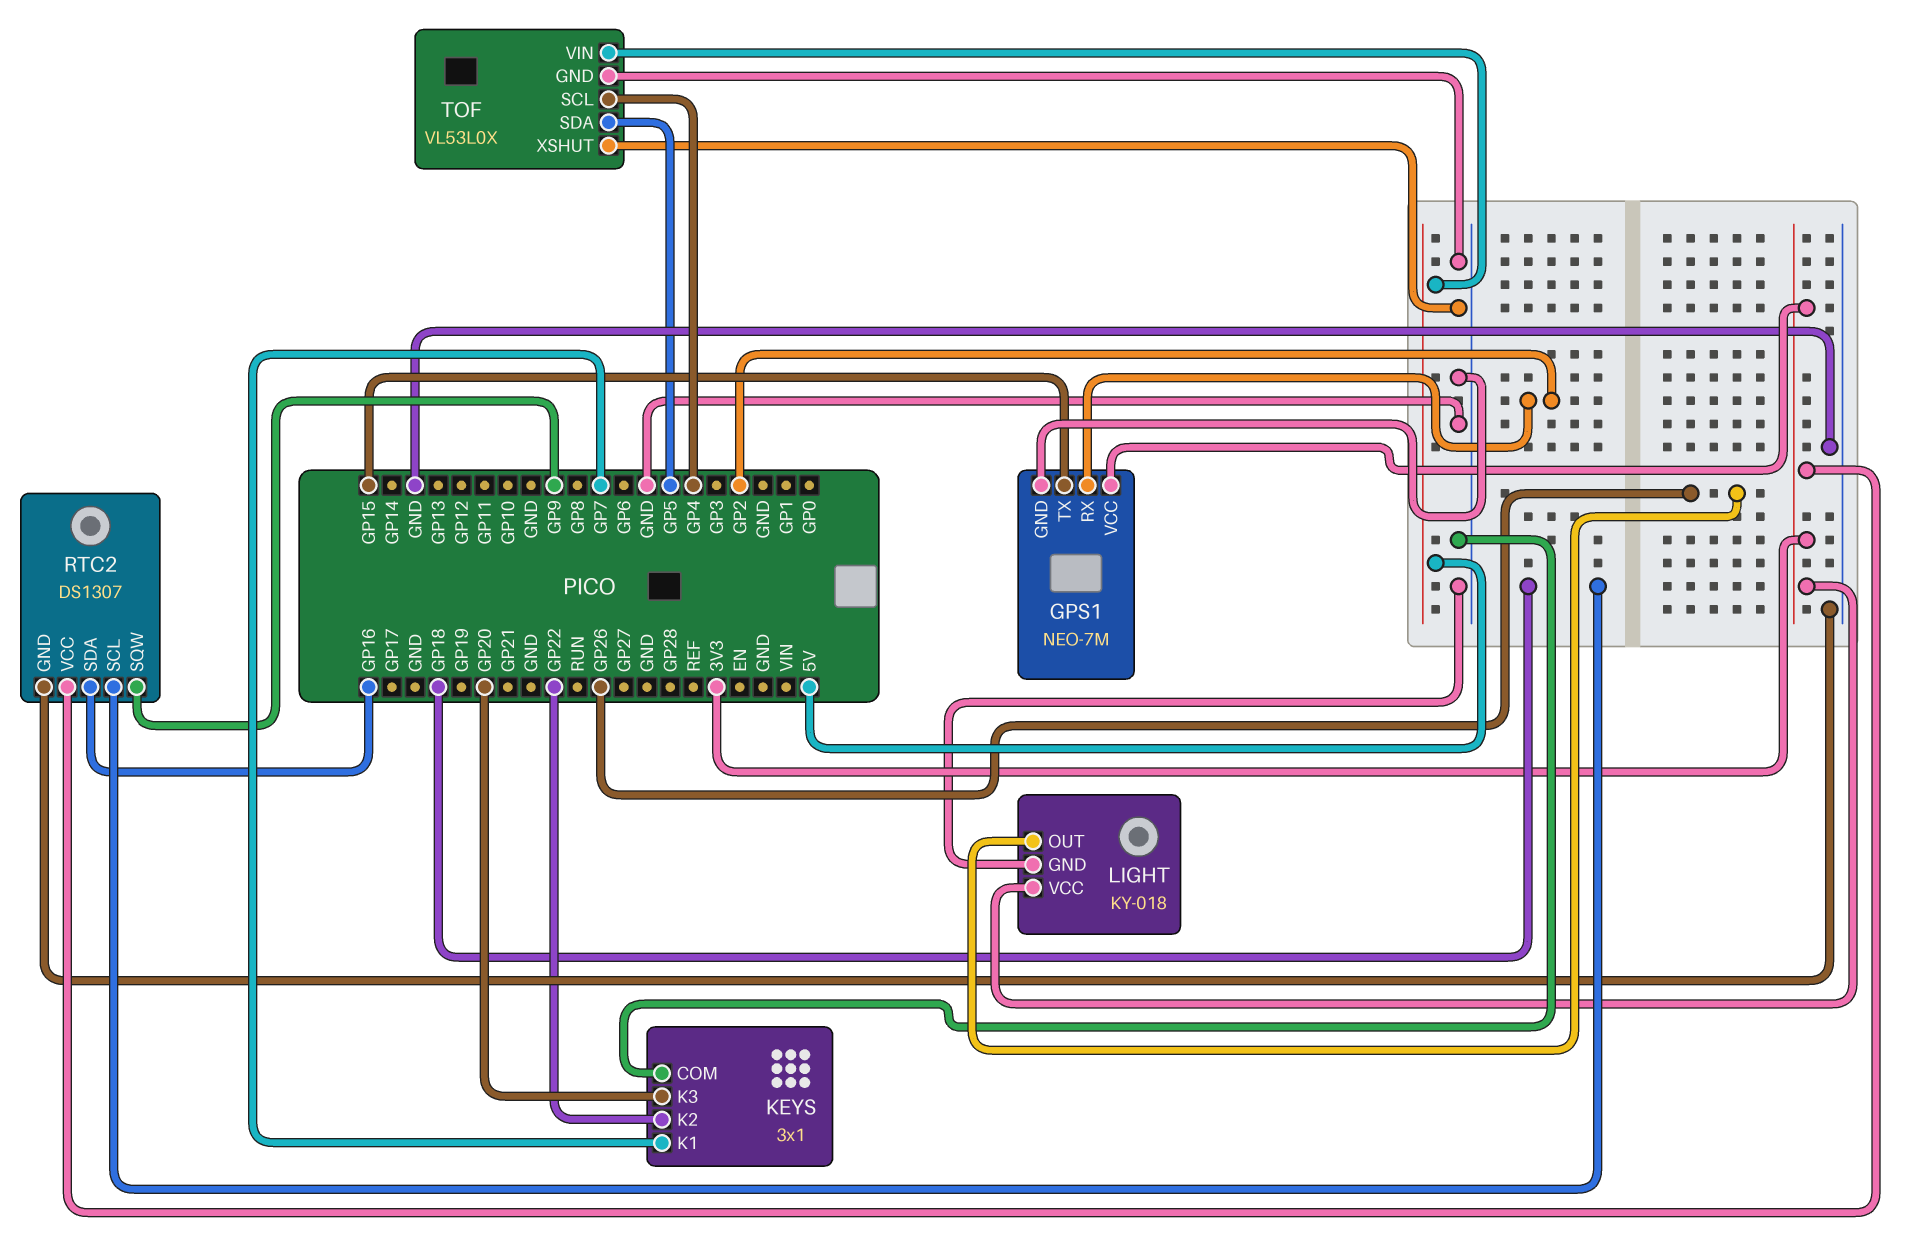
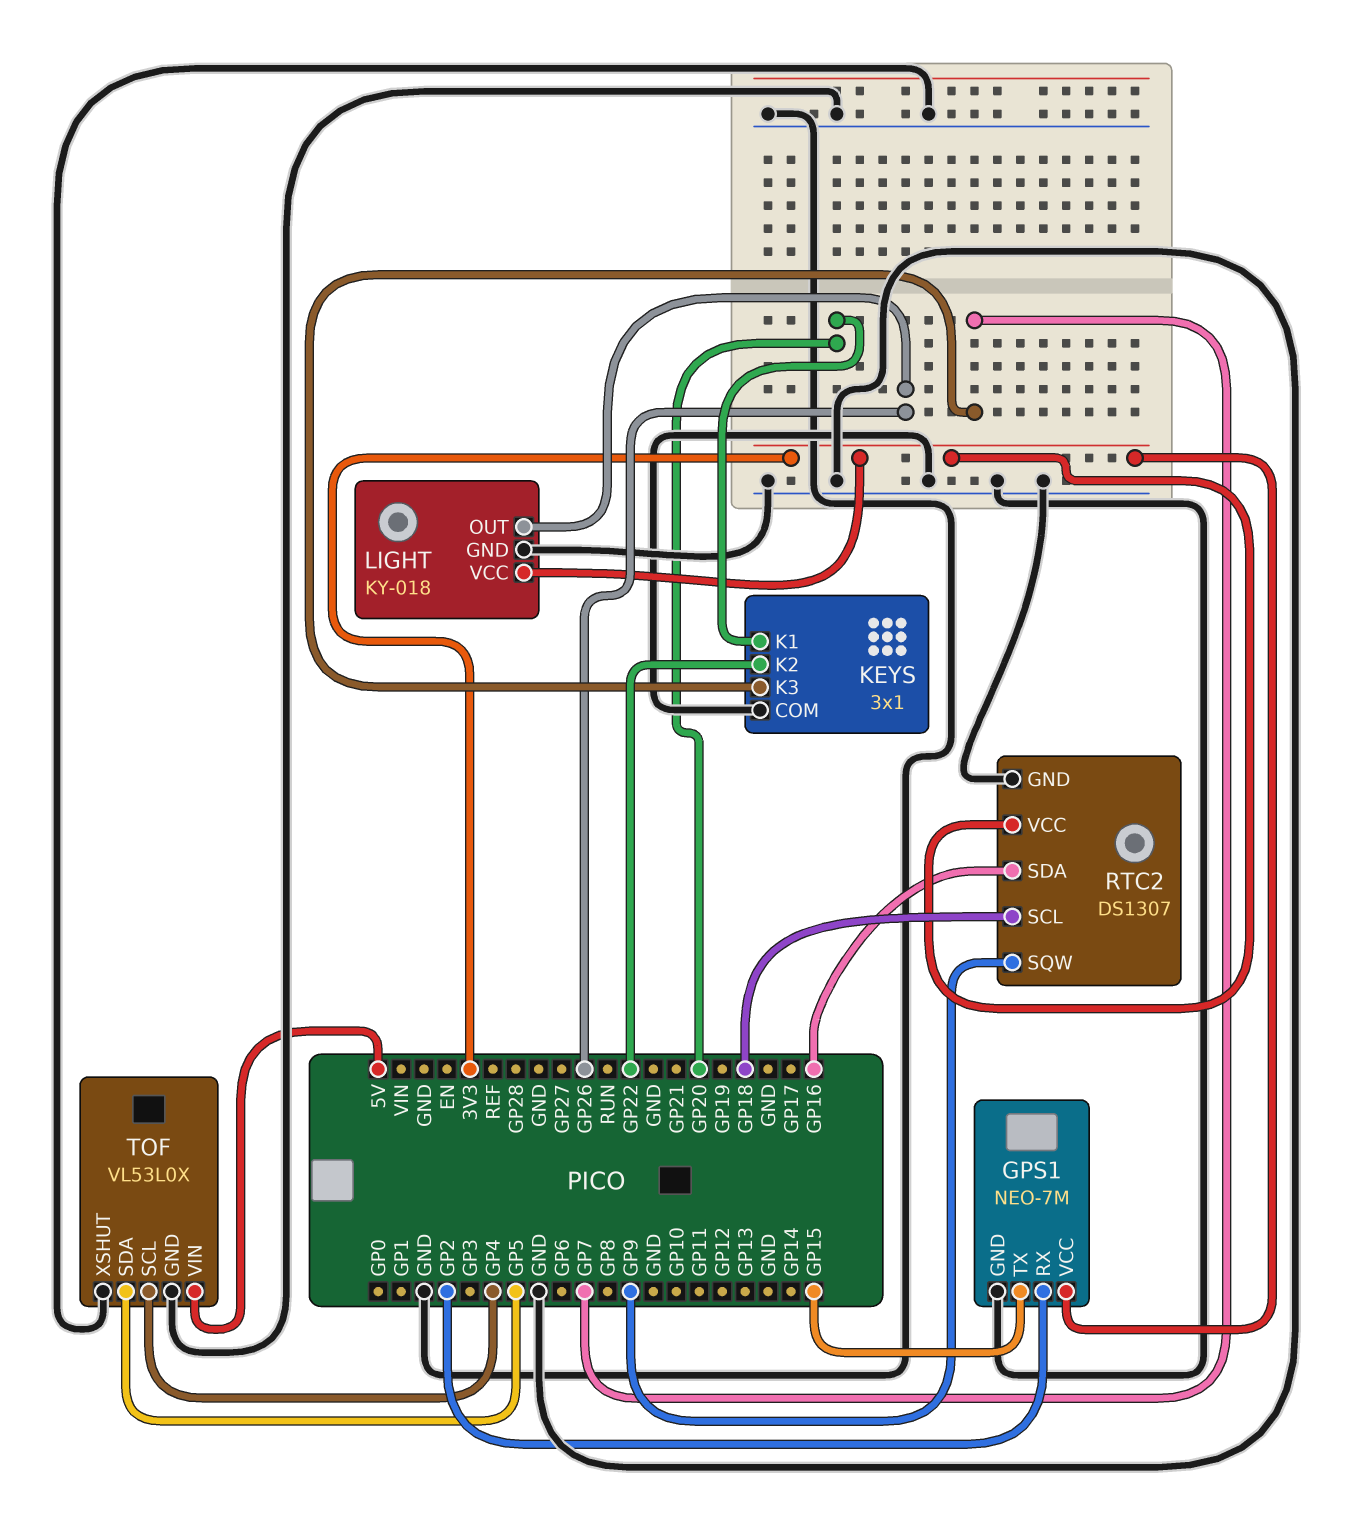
KEYS pin K1: GP7 -> GP20
KEYS pin K3: GP20 -> GP7

